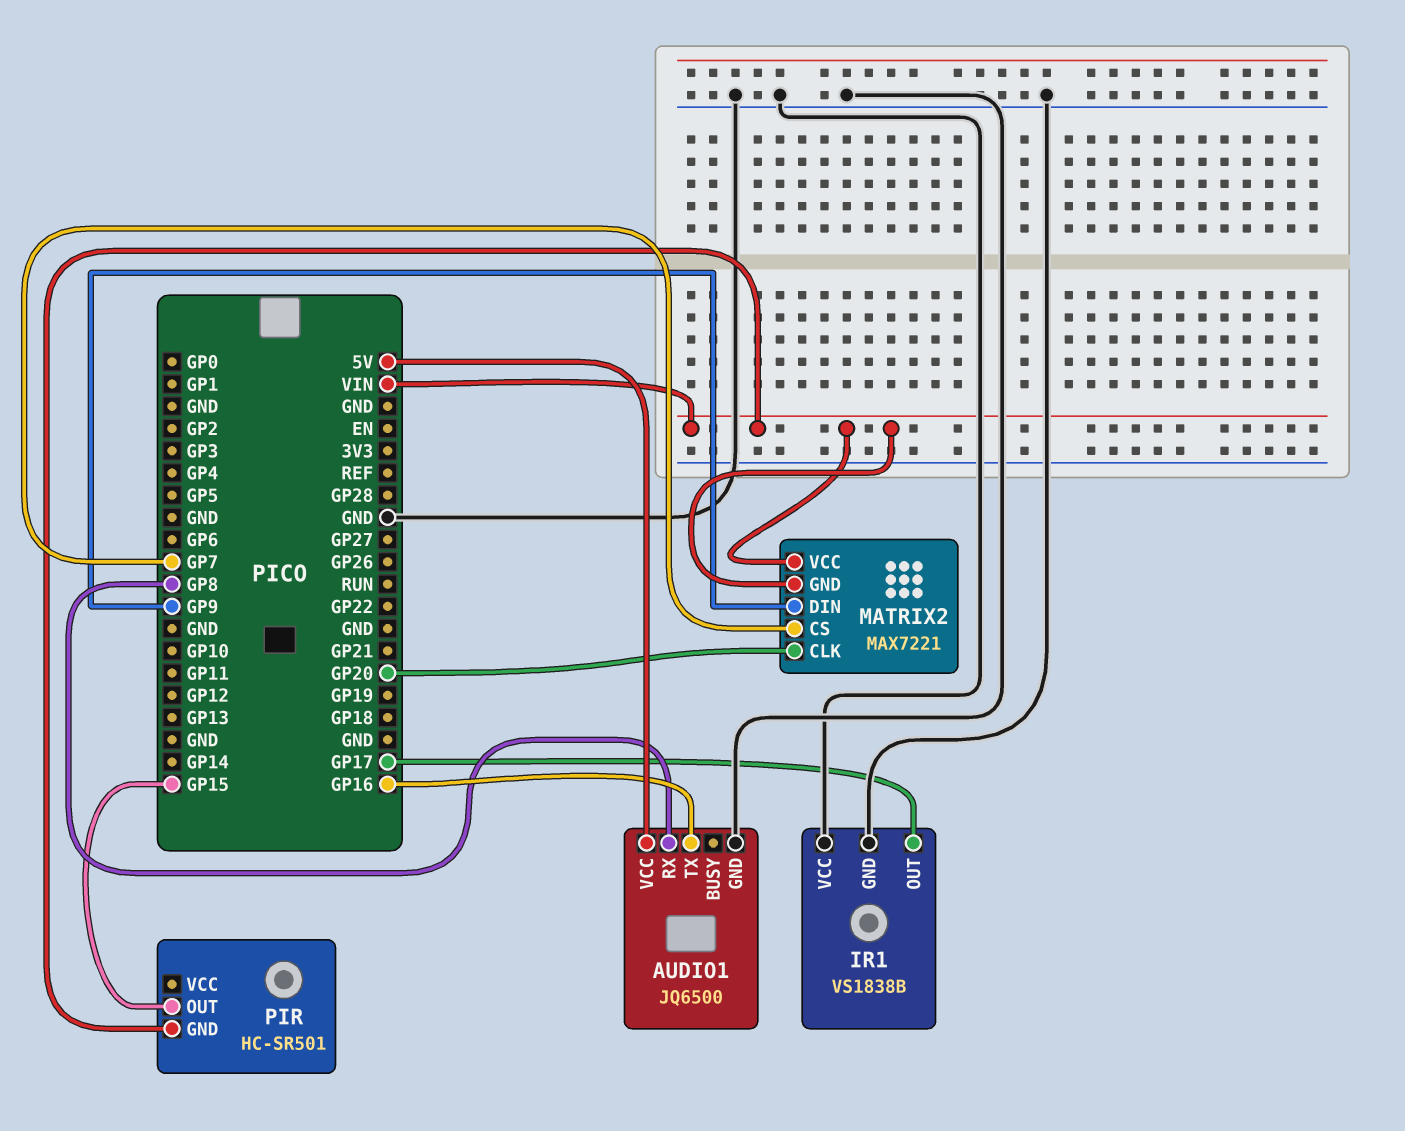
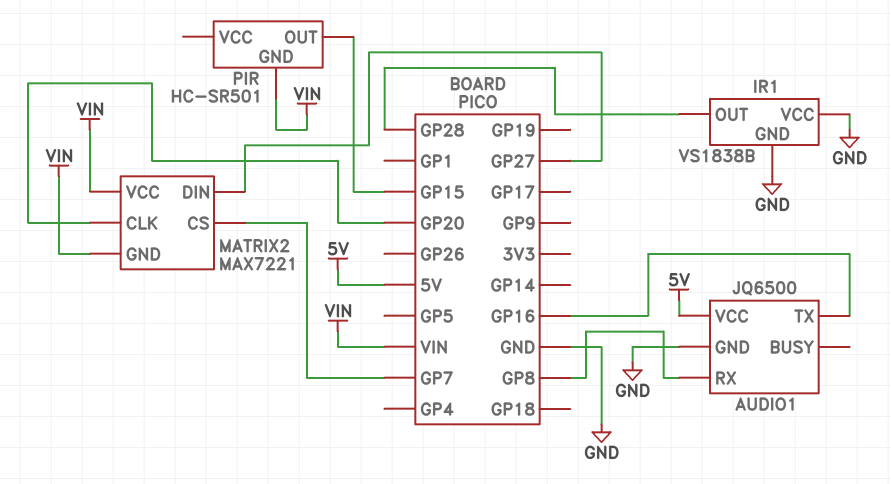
IR1 pin OUT: GP17 -> GP28
MATRIX2 pin DIN: GP9 -> GP27

